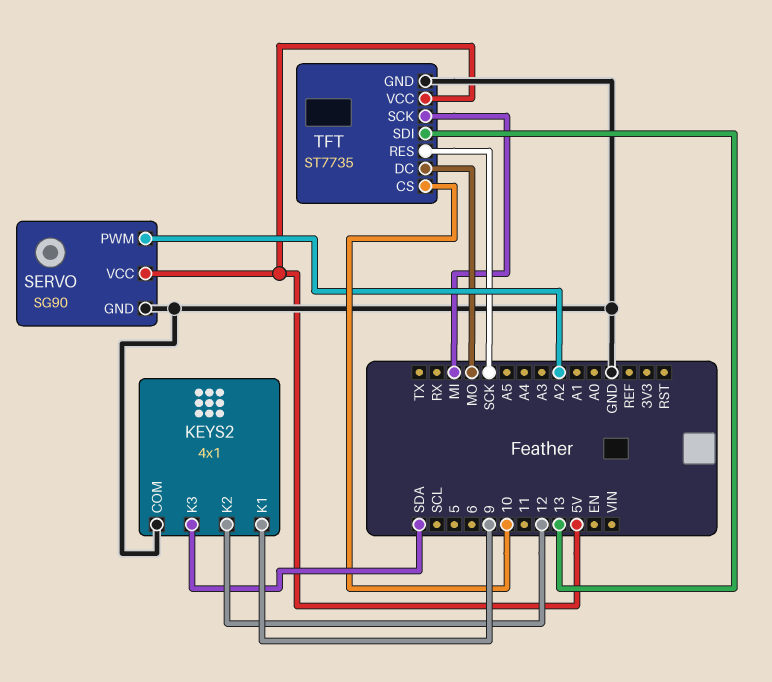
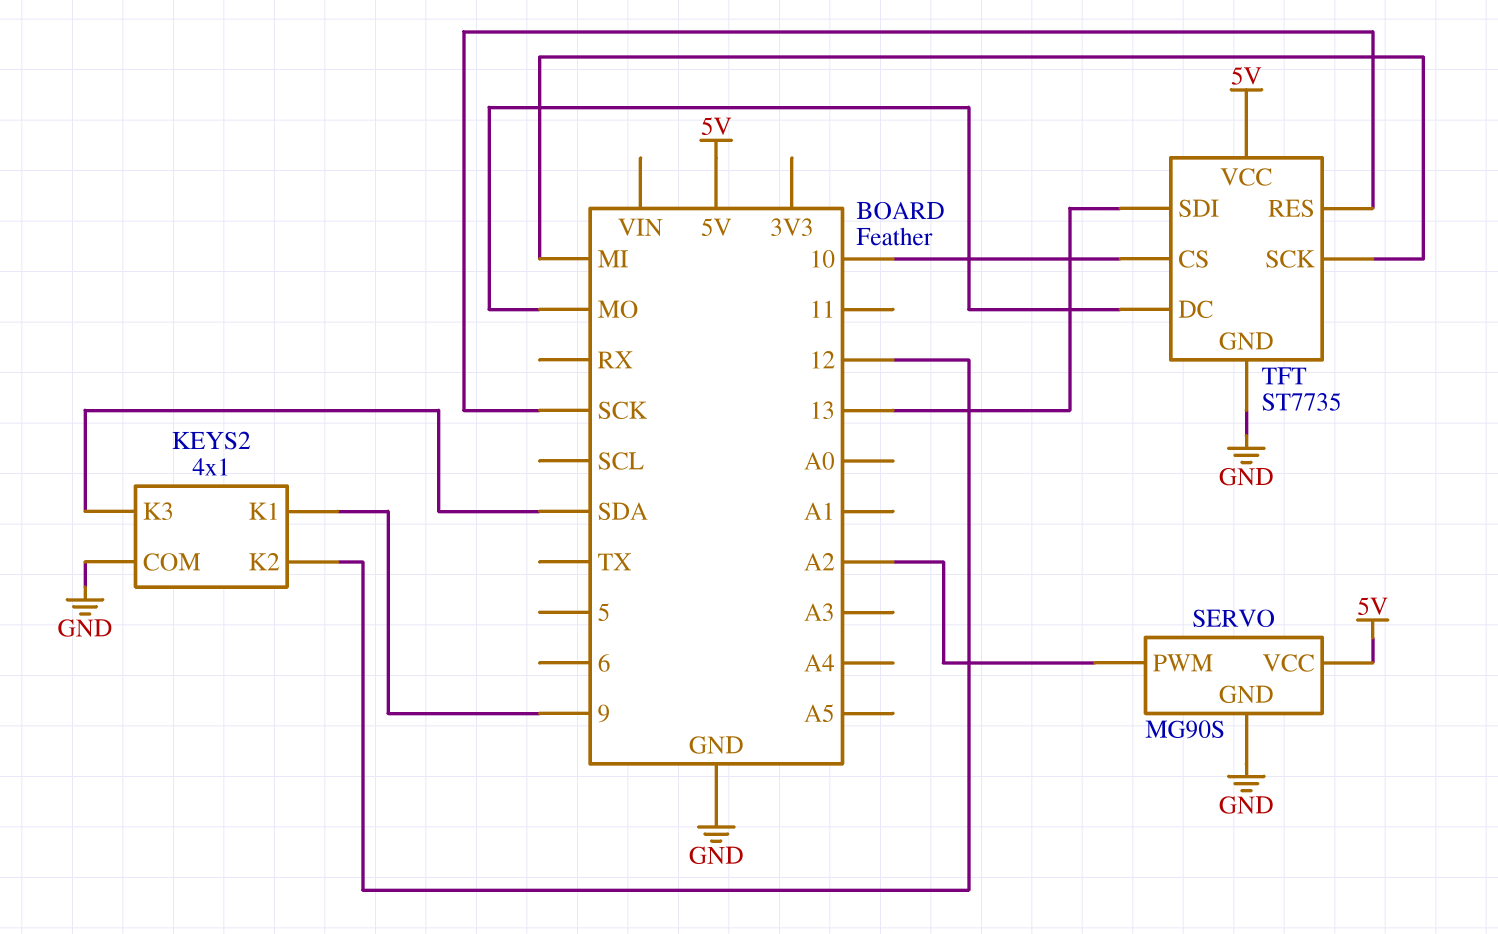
SERVO: SG90 -> MG90S

